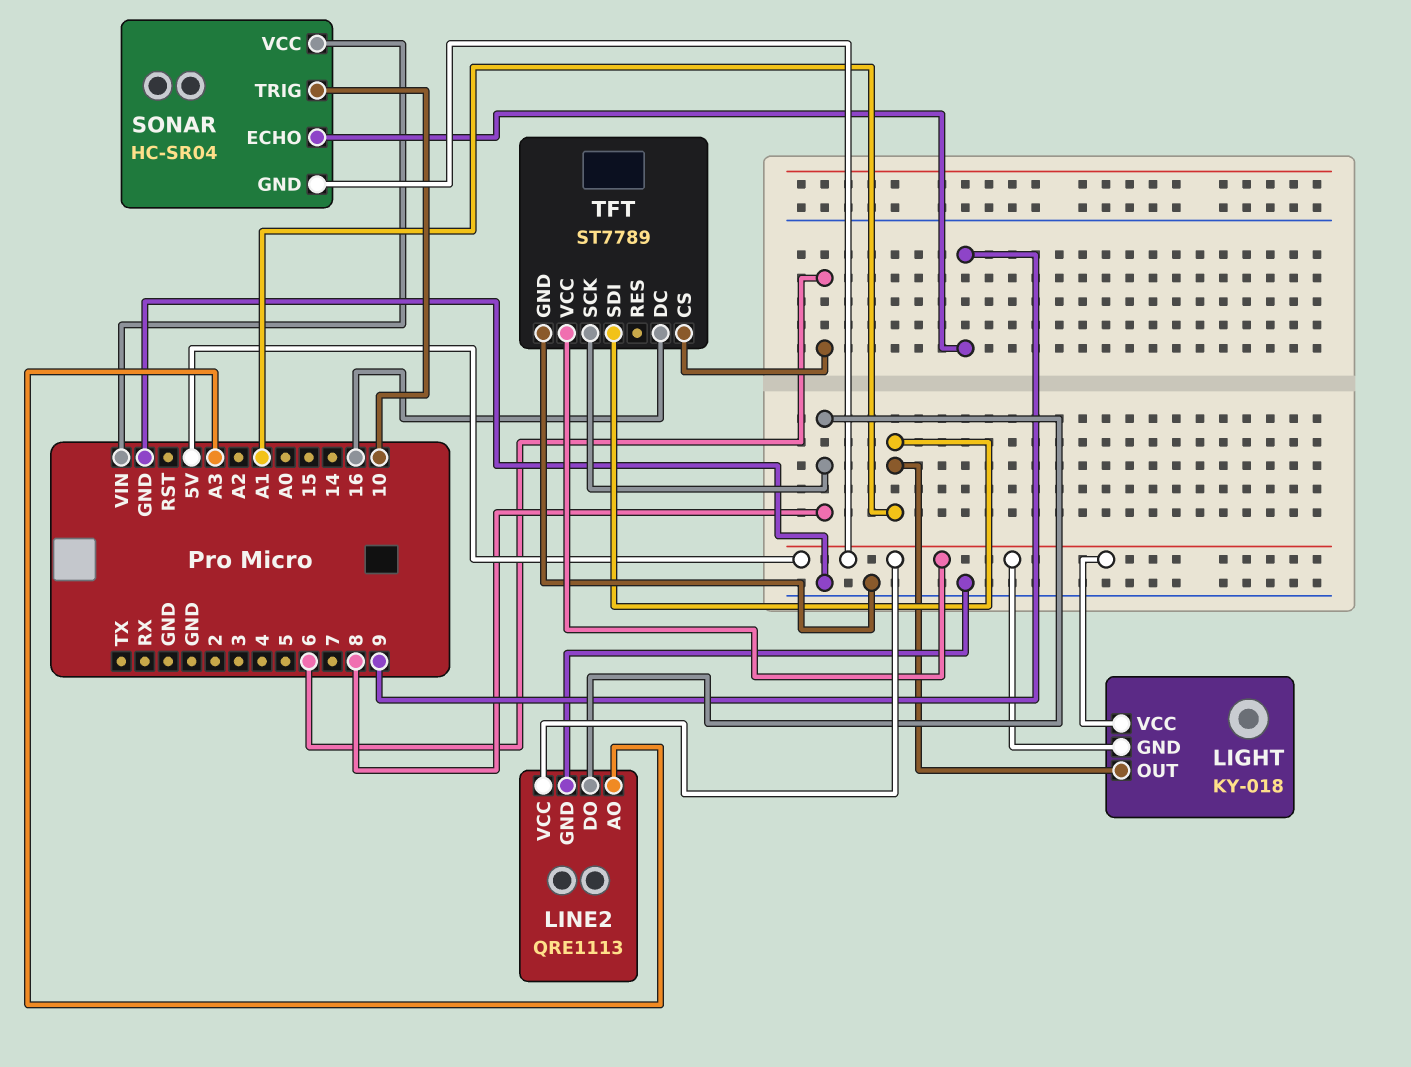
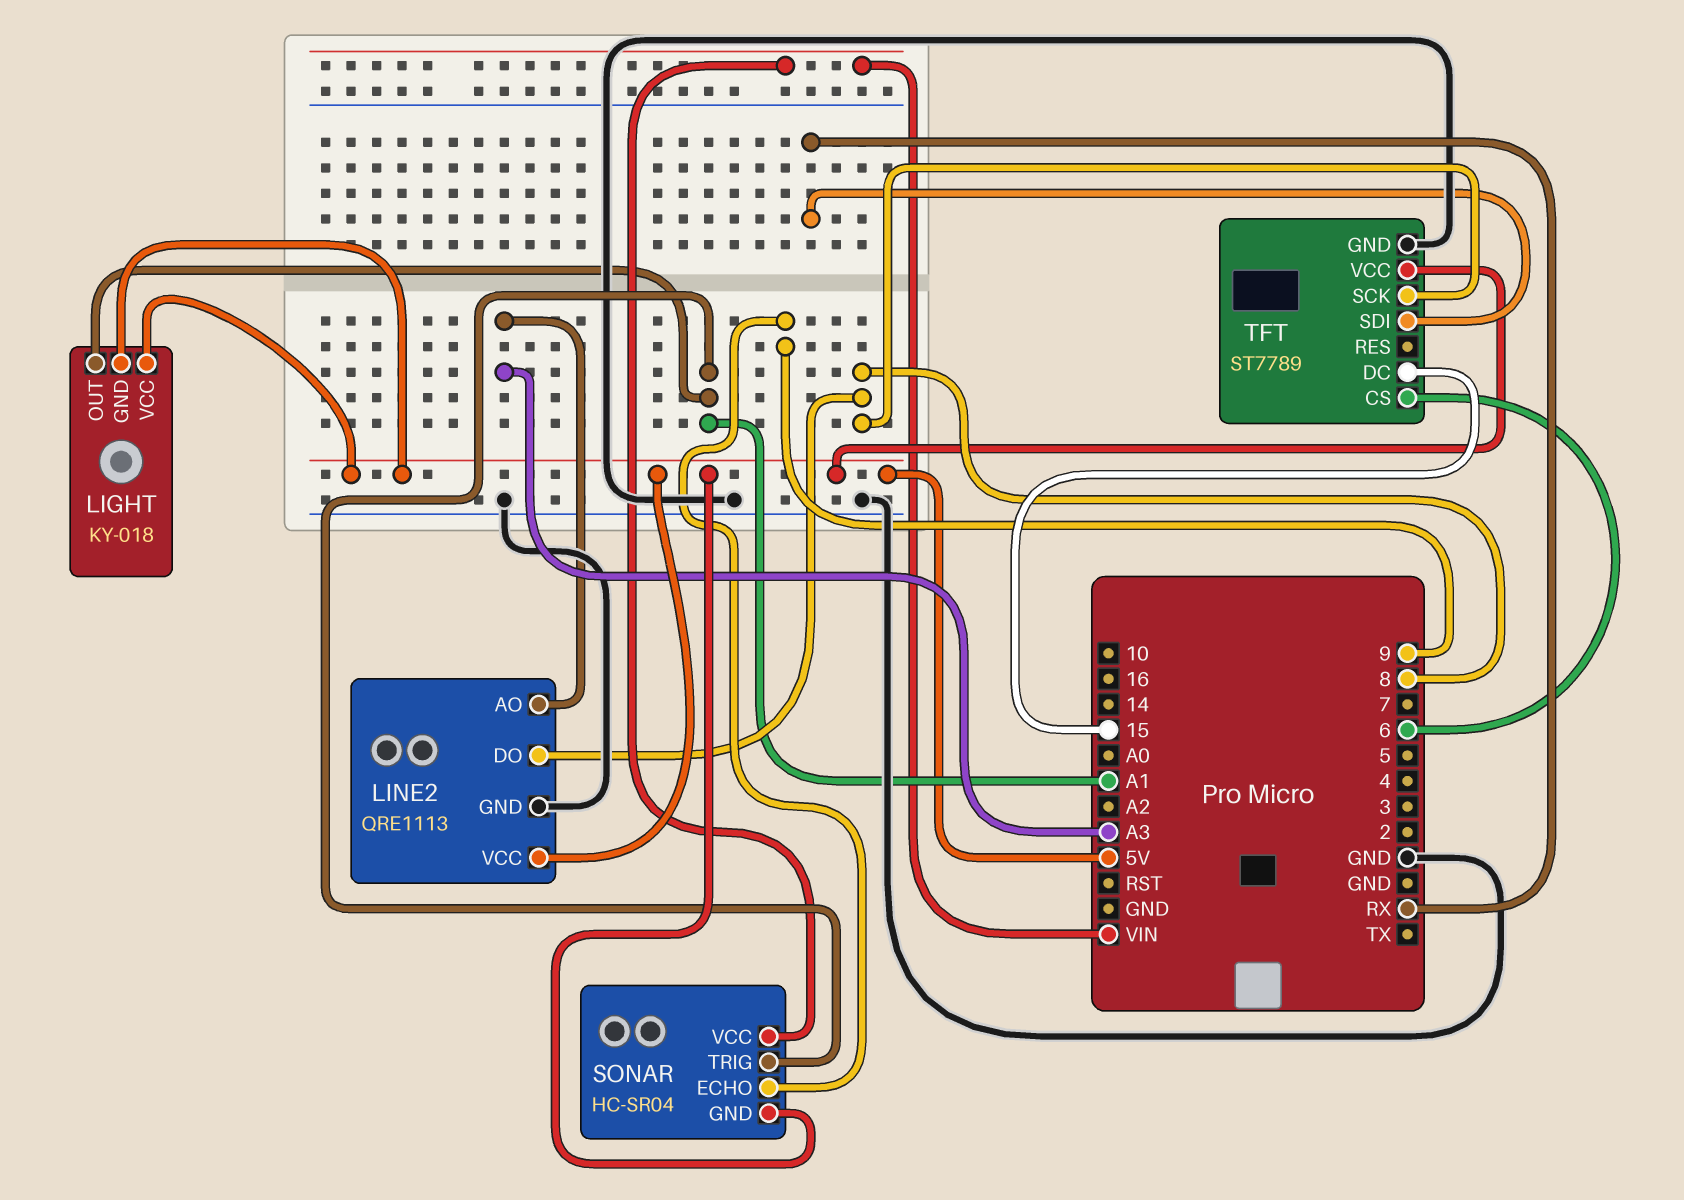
SONAR pin TRIG: 10 -> A1
TFT pin DC: 16 -> 15
TFT pin SDI: A1 -> RX

